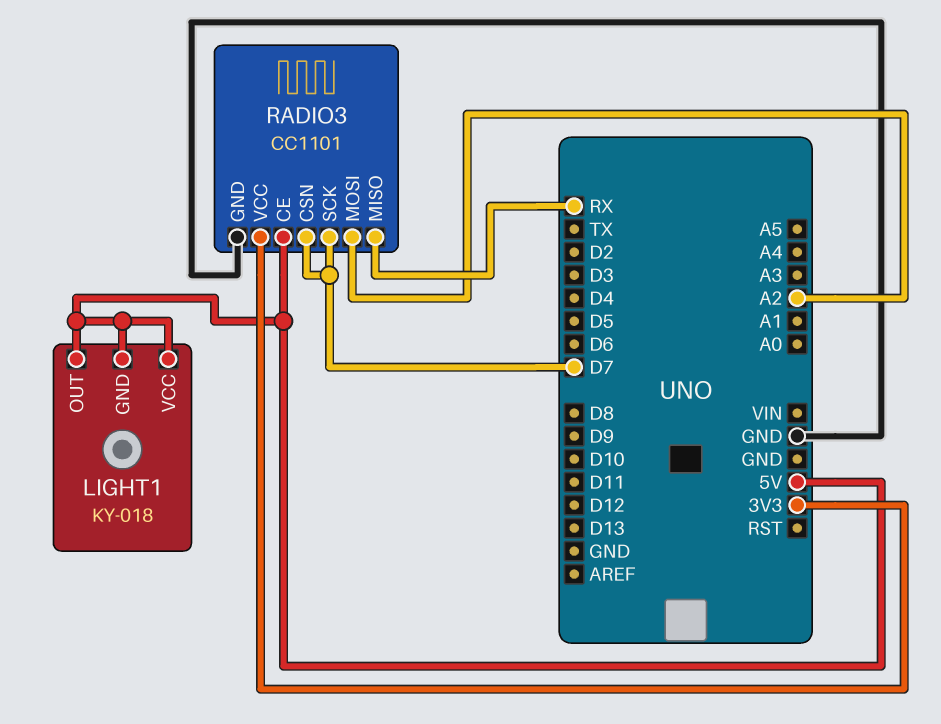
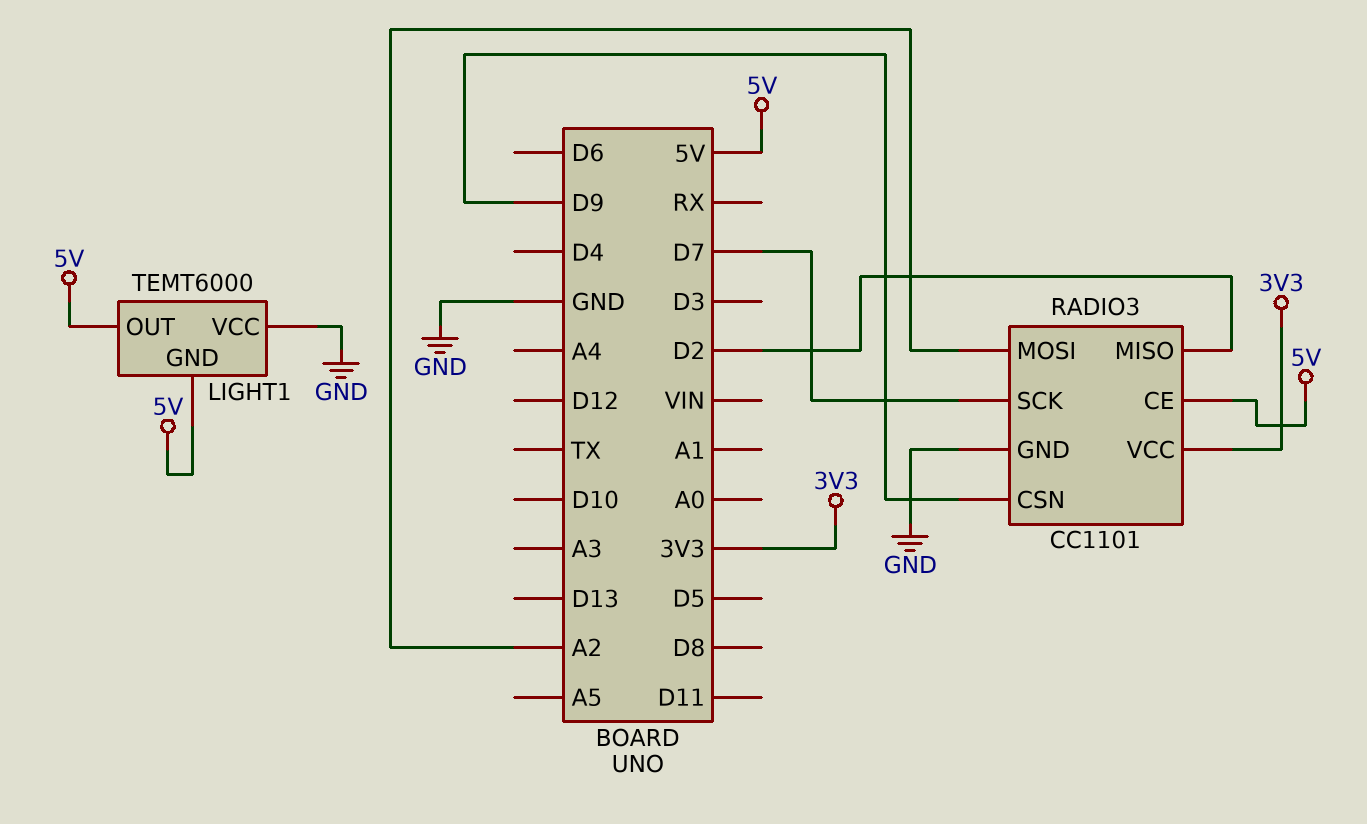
LIGHT1: KY-018 -> TEMT6000
LIGHT1 pin VCC: 5V -> GND
RADIO3 pin CSN: D7 -> D9
RADIO3 pin MISO: RX -> D2

